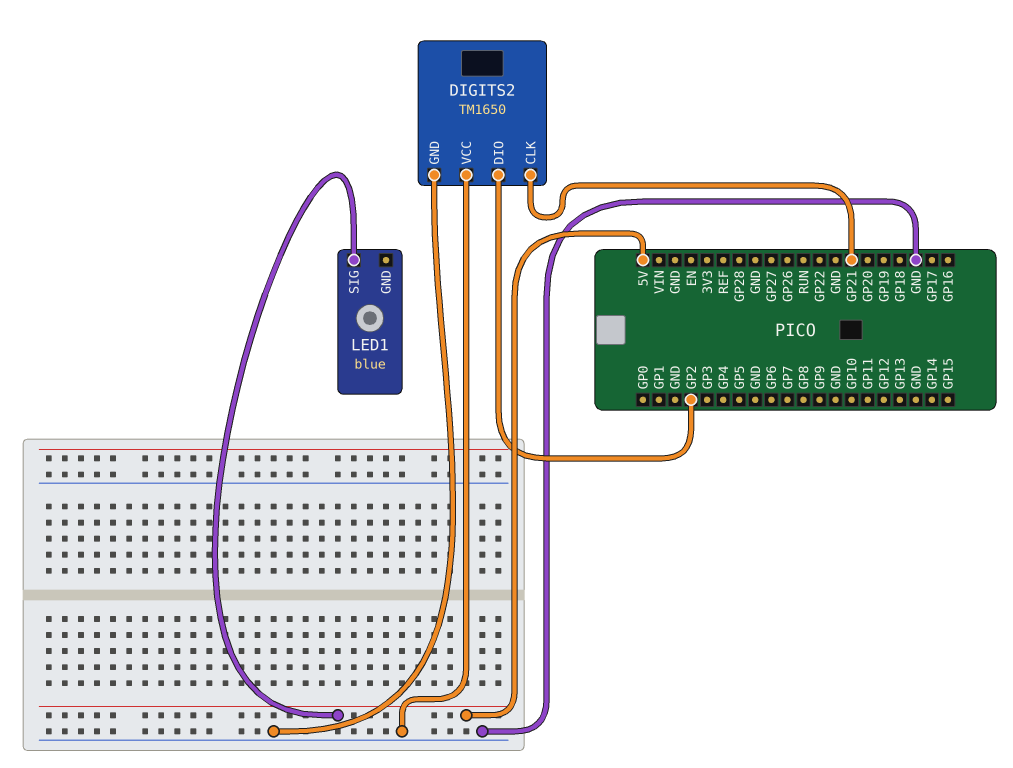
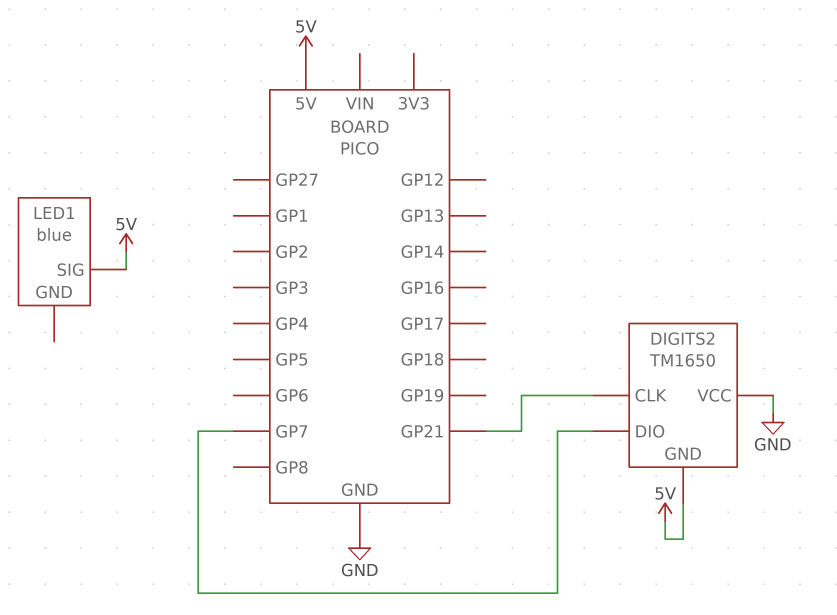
DIGITS2 pin DIO: GP2 -> GP7
DIGITS2 pin GND: GND -> 5V

